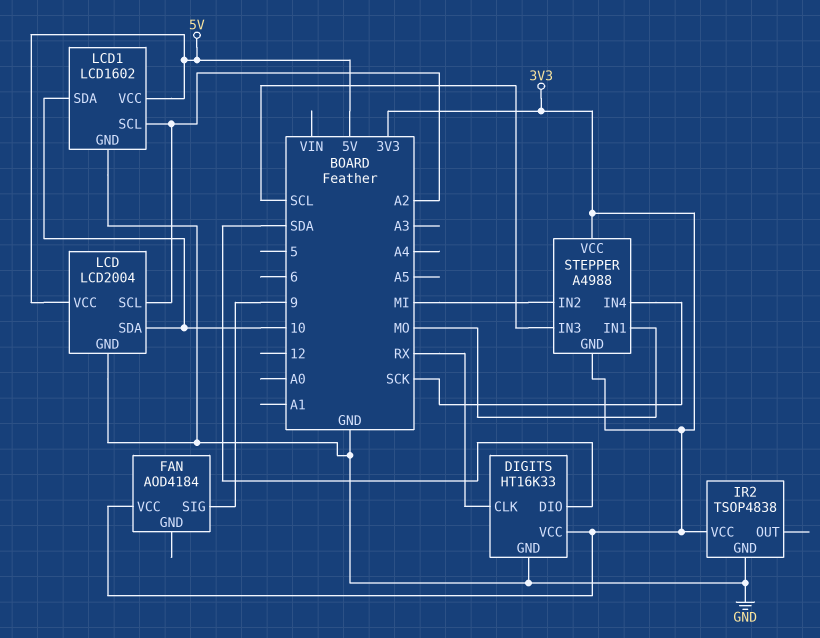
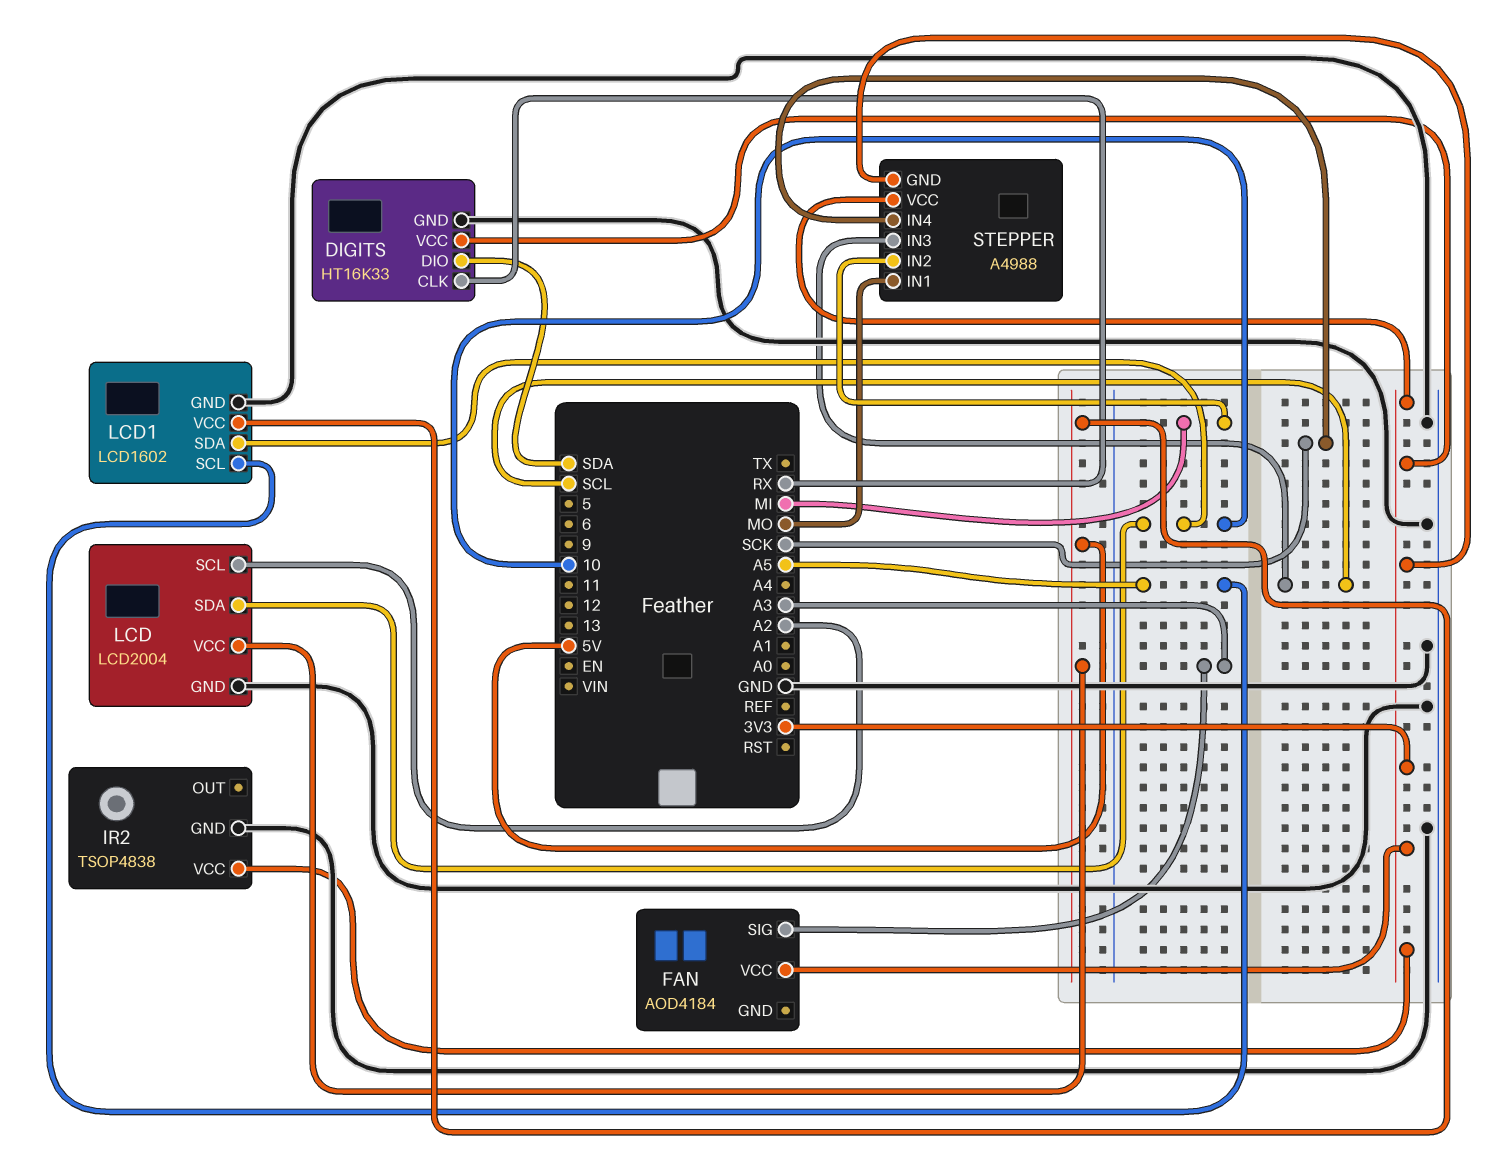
FAN pin SIG: 9 -> A3
LCD1 pin SCL: A2 -> A5

